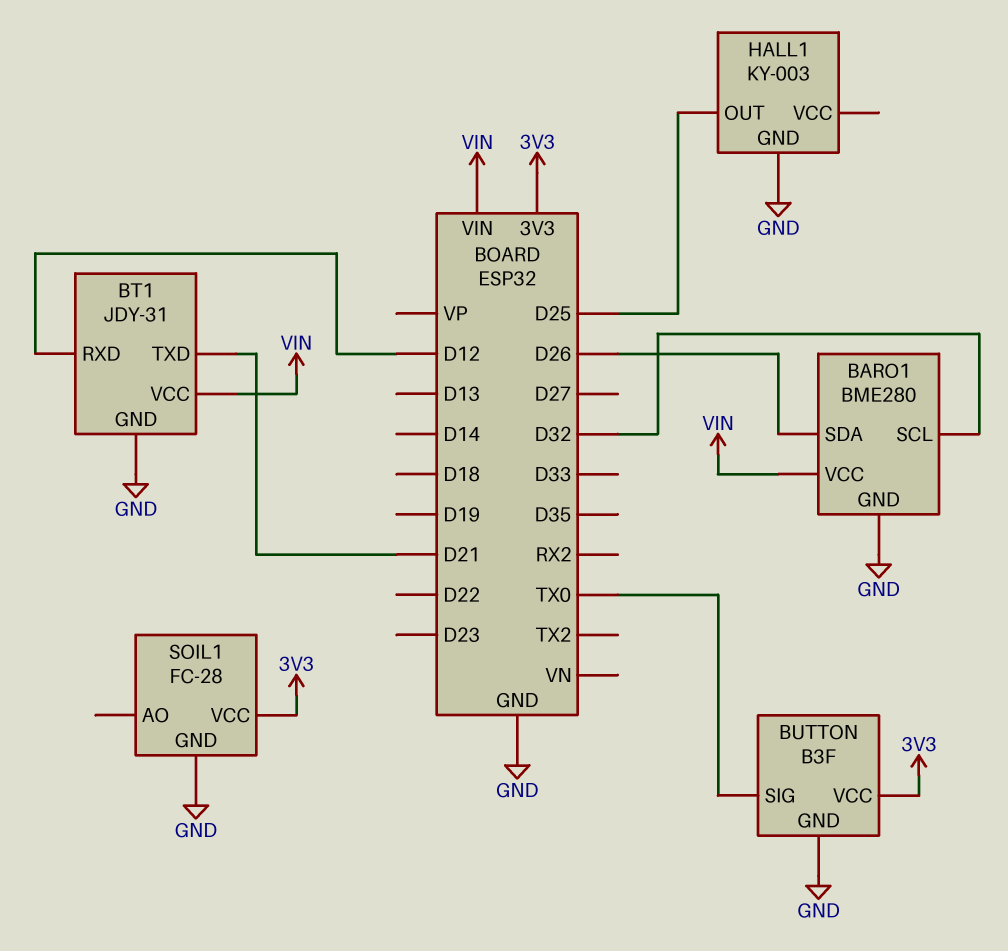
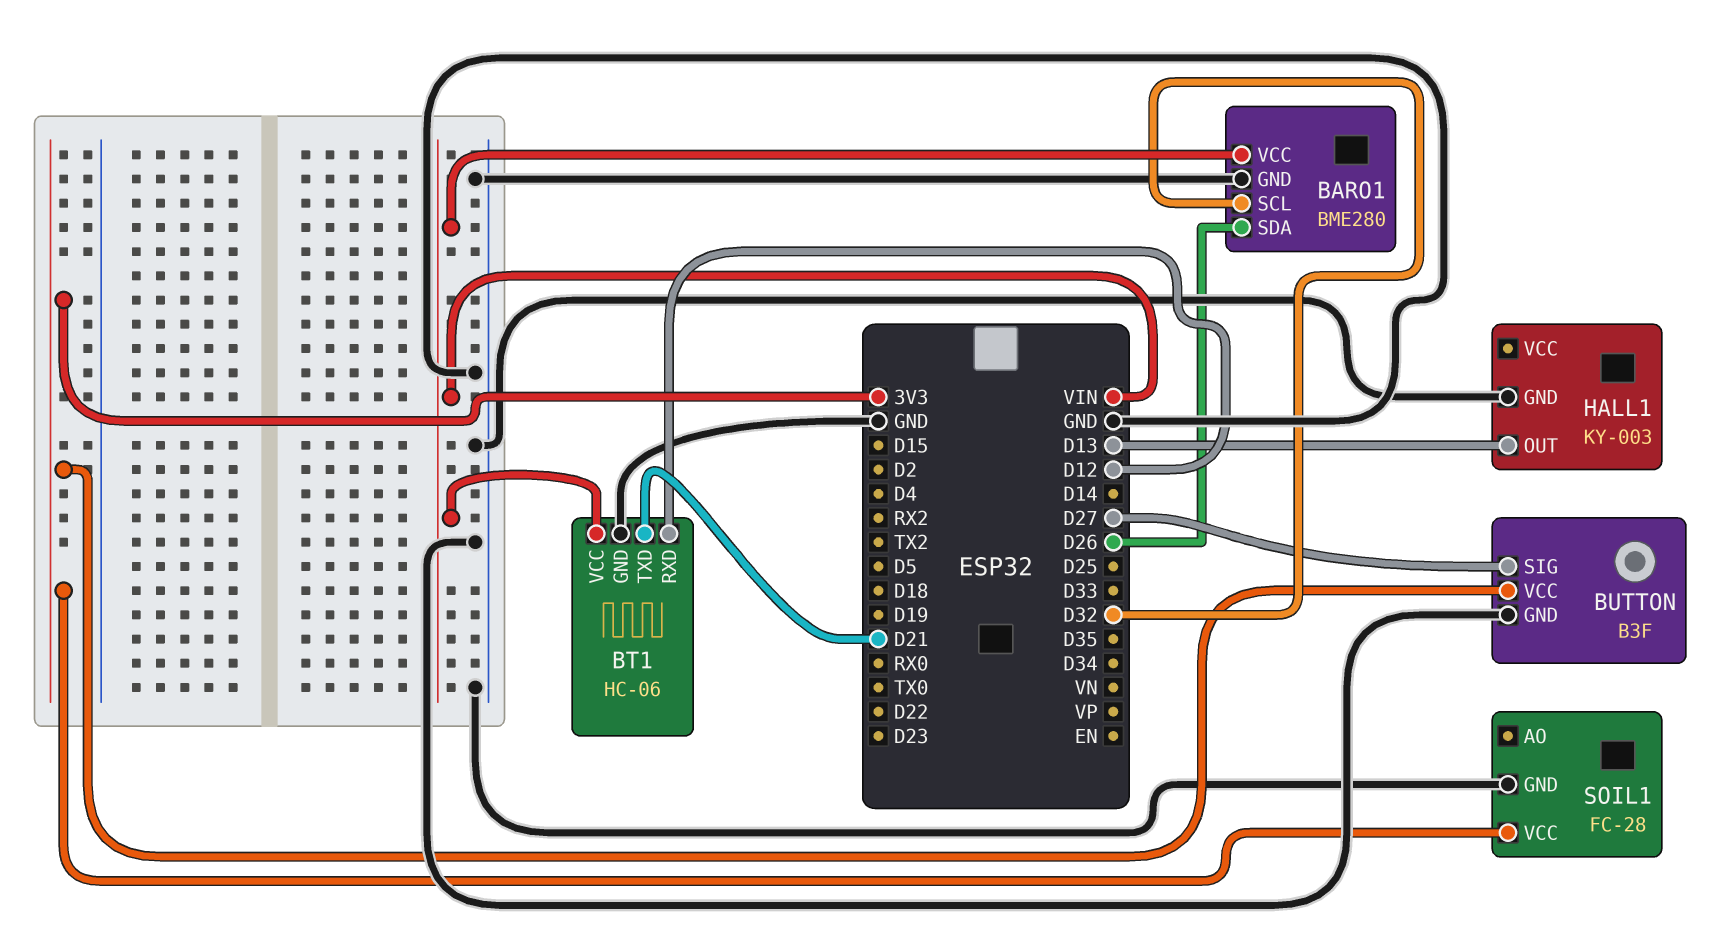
BT1: JDY-31 -> HC-06
BUTTON pin SIG: TX0 -> D27
HALL1 pin OUT: D25 -> D13

